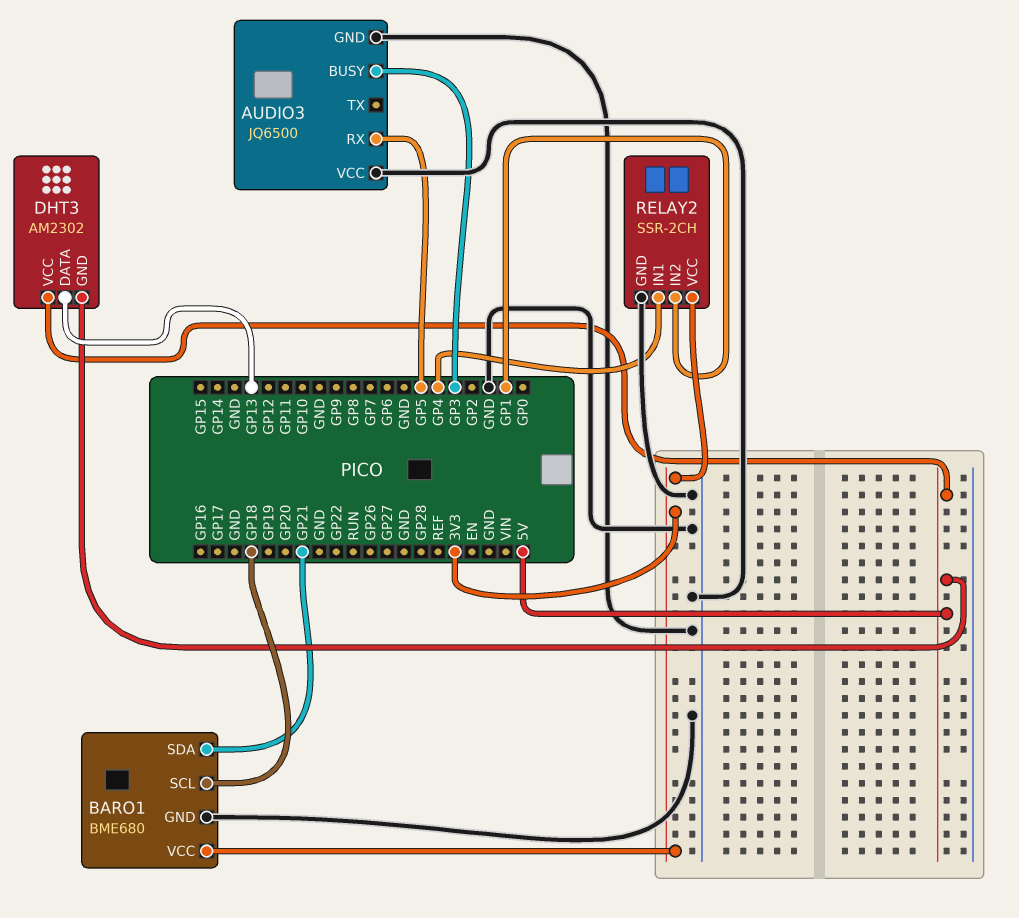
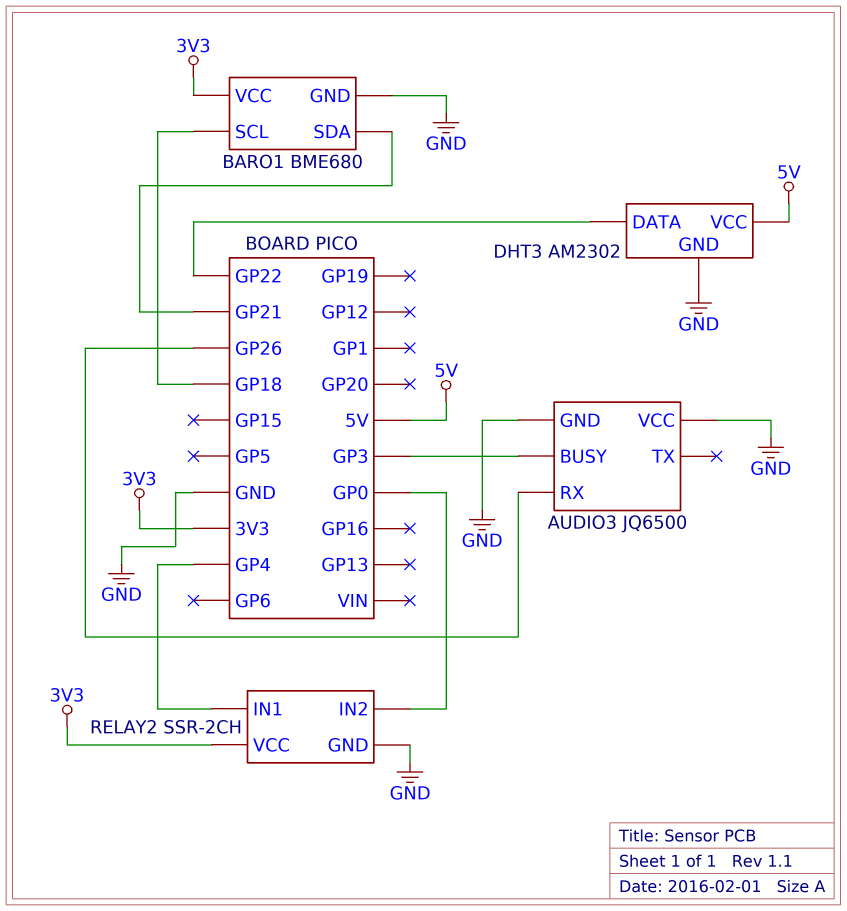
AUDIO3 pin RX: GP5 -> GP26
DHT3 pin DATA: GP13 -> GP22
DHT3 pin GND: 5V -> GND
RELAY2 pin IN2: GP1 -> GP0

